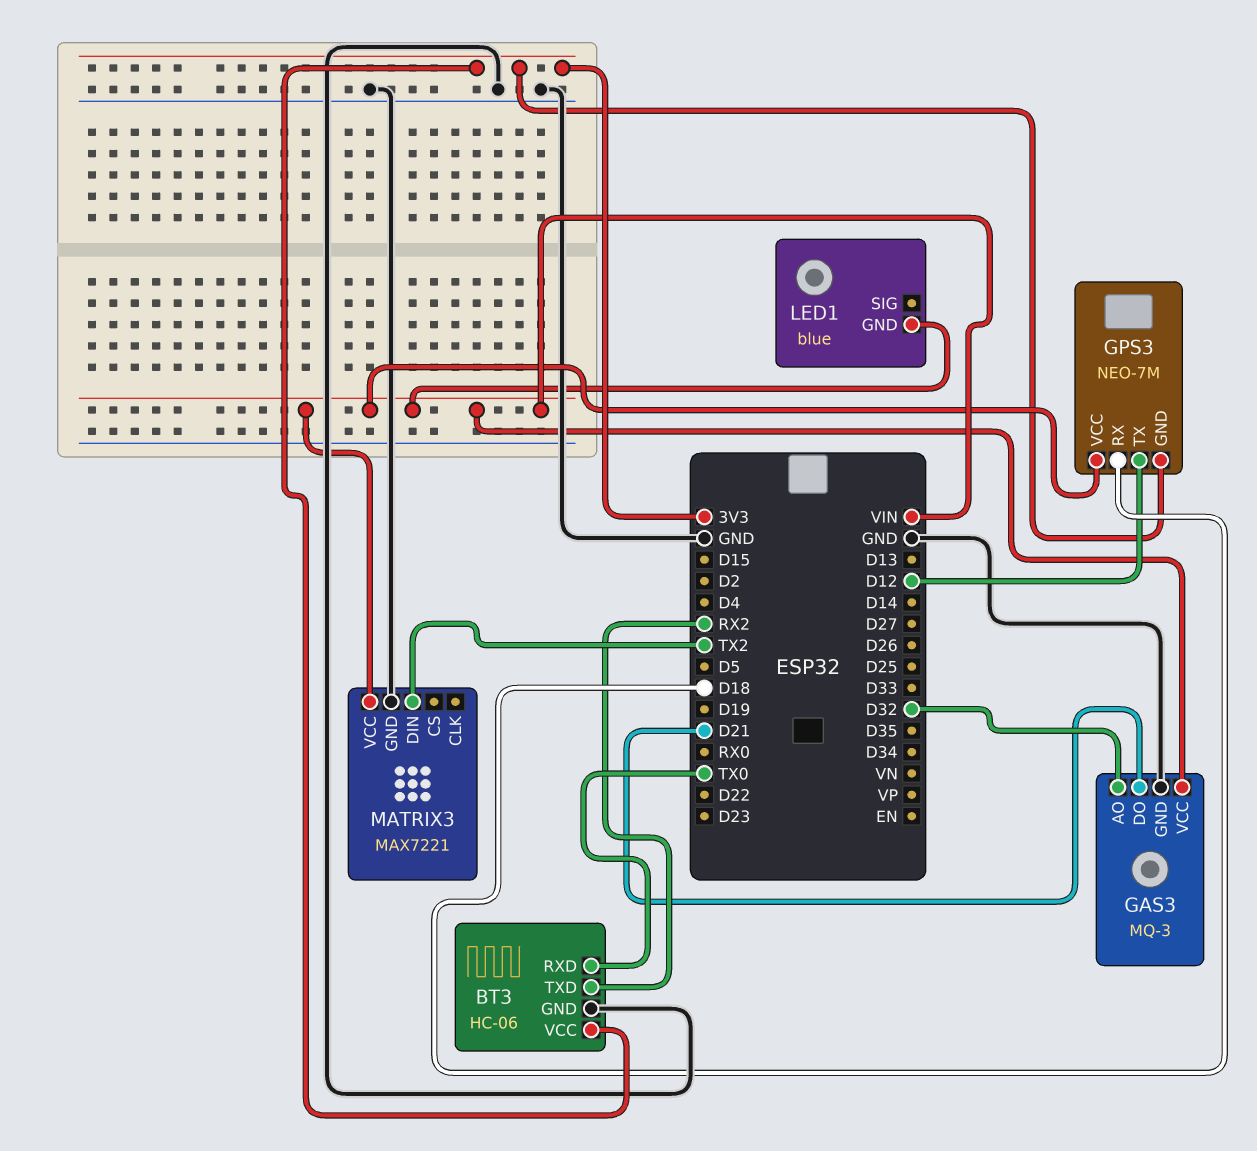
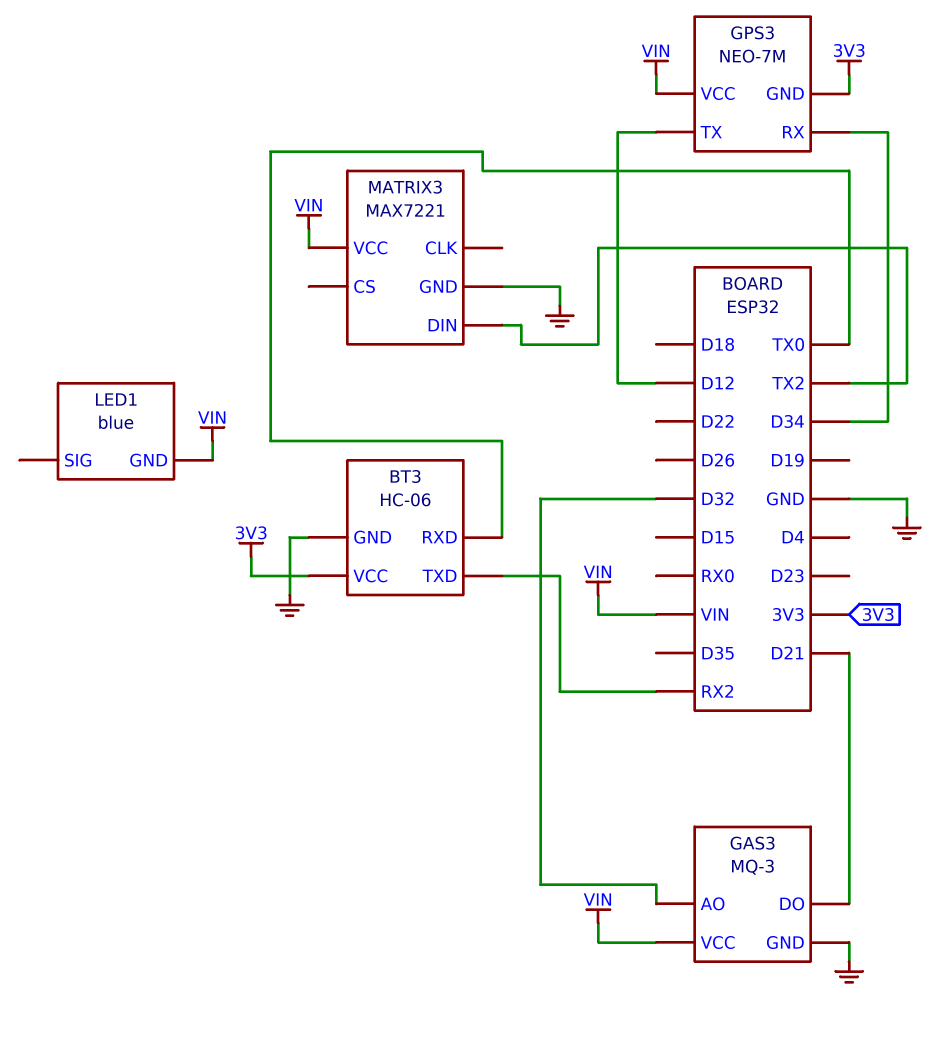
GPS3 pin RX: D18 -> D34

